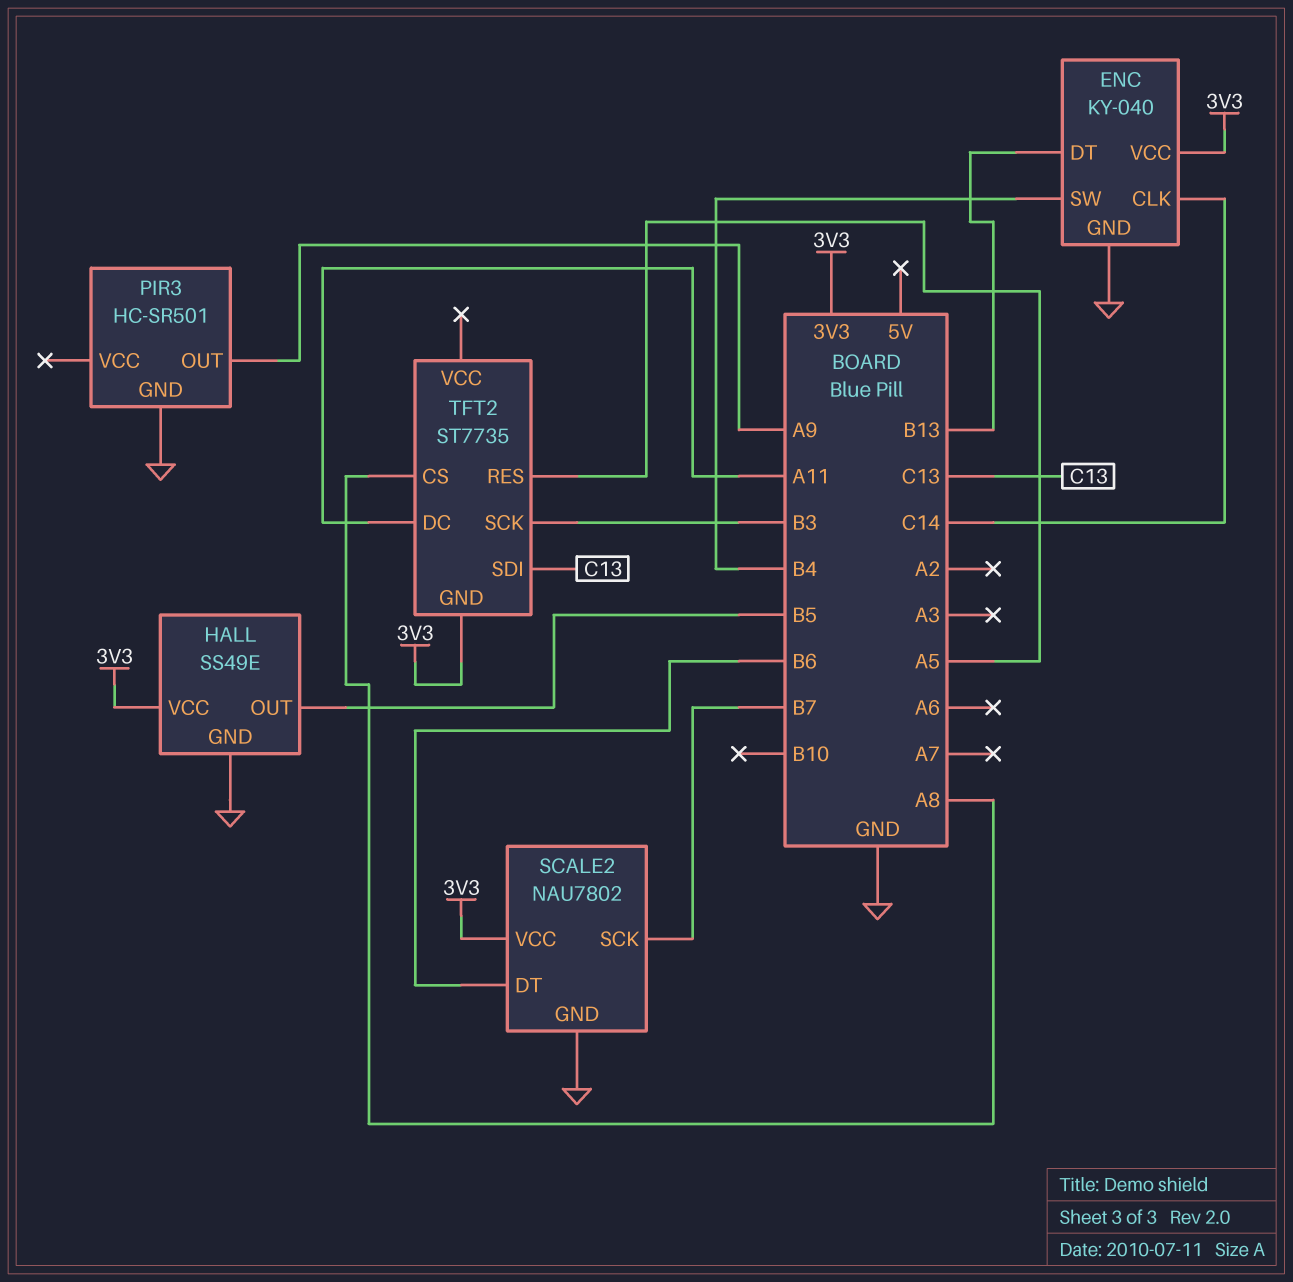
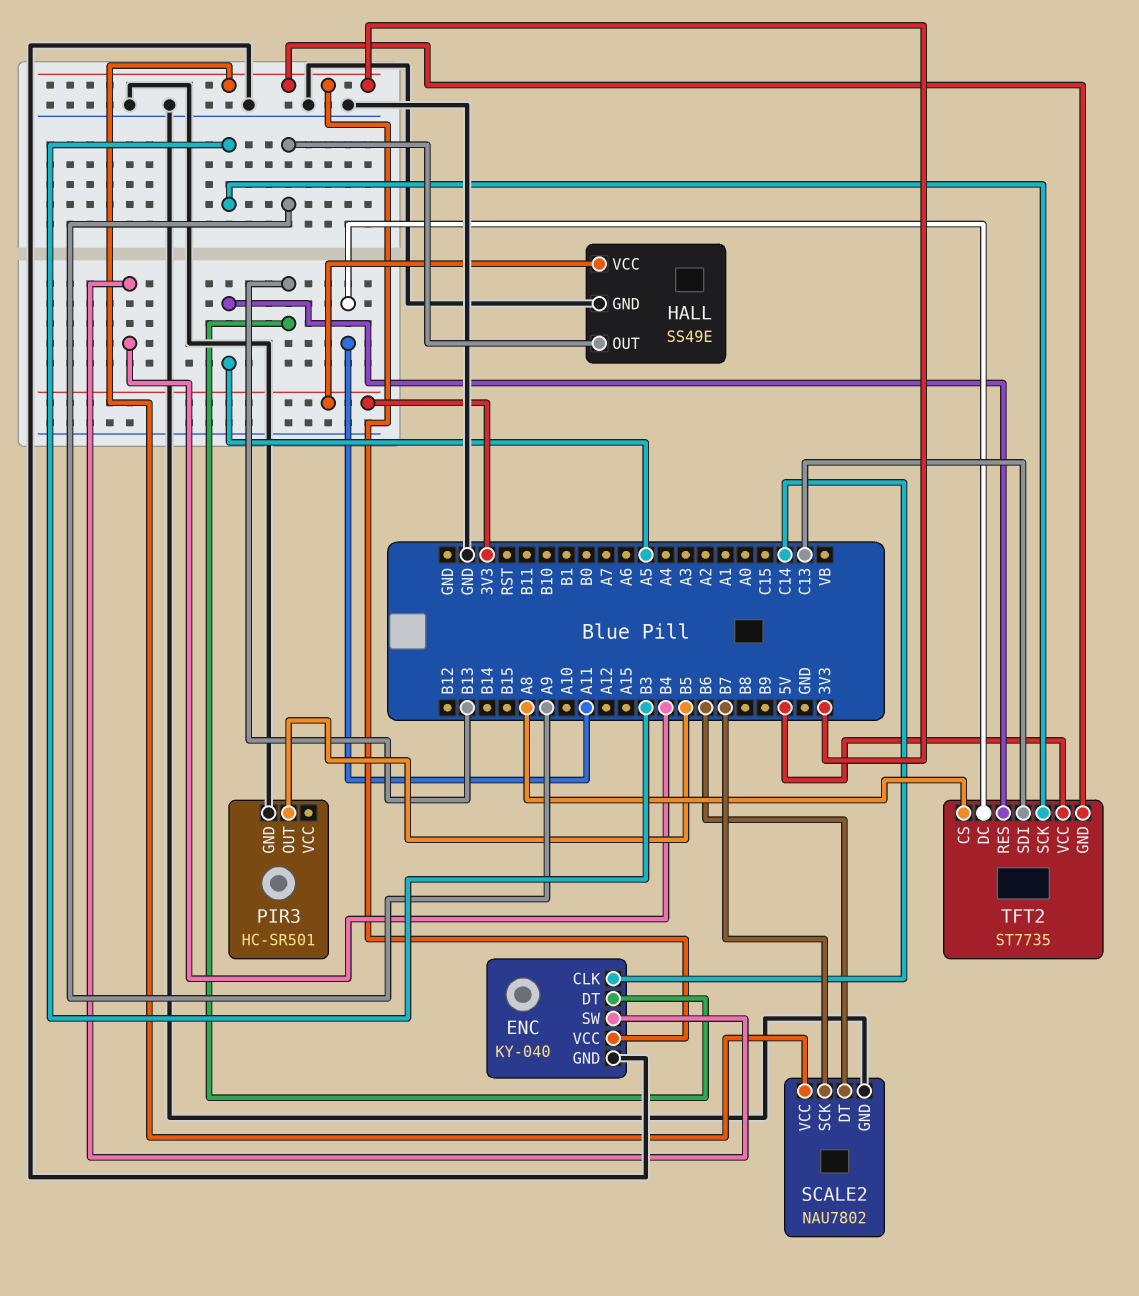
HALL pin OUT: B5 -> A9
PIR3 pin OUT: A9 -> B5
TFT2 pin VCC: none -> 5V

